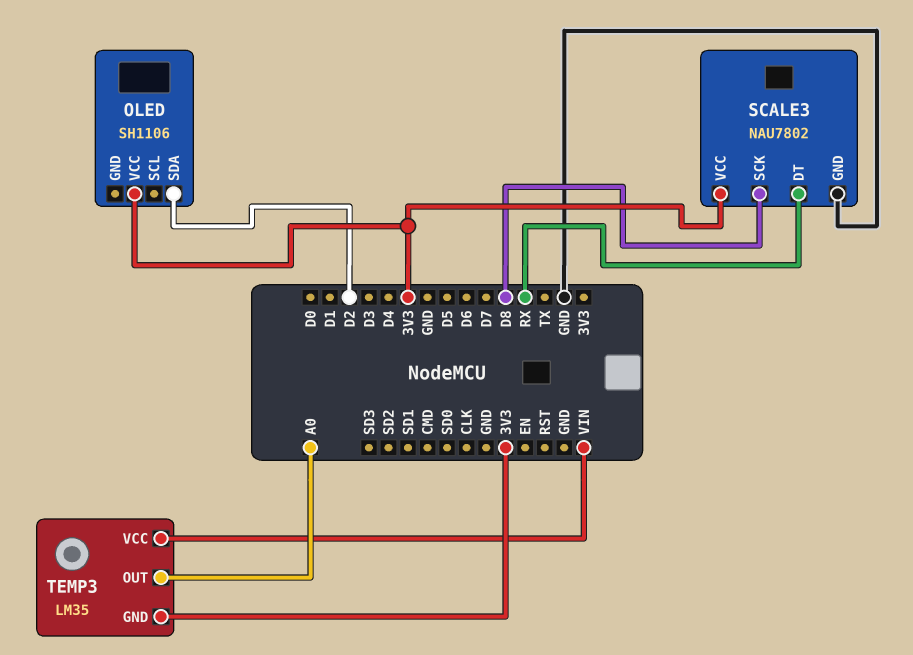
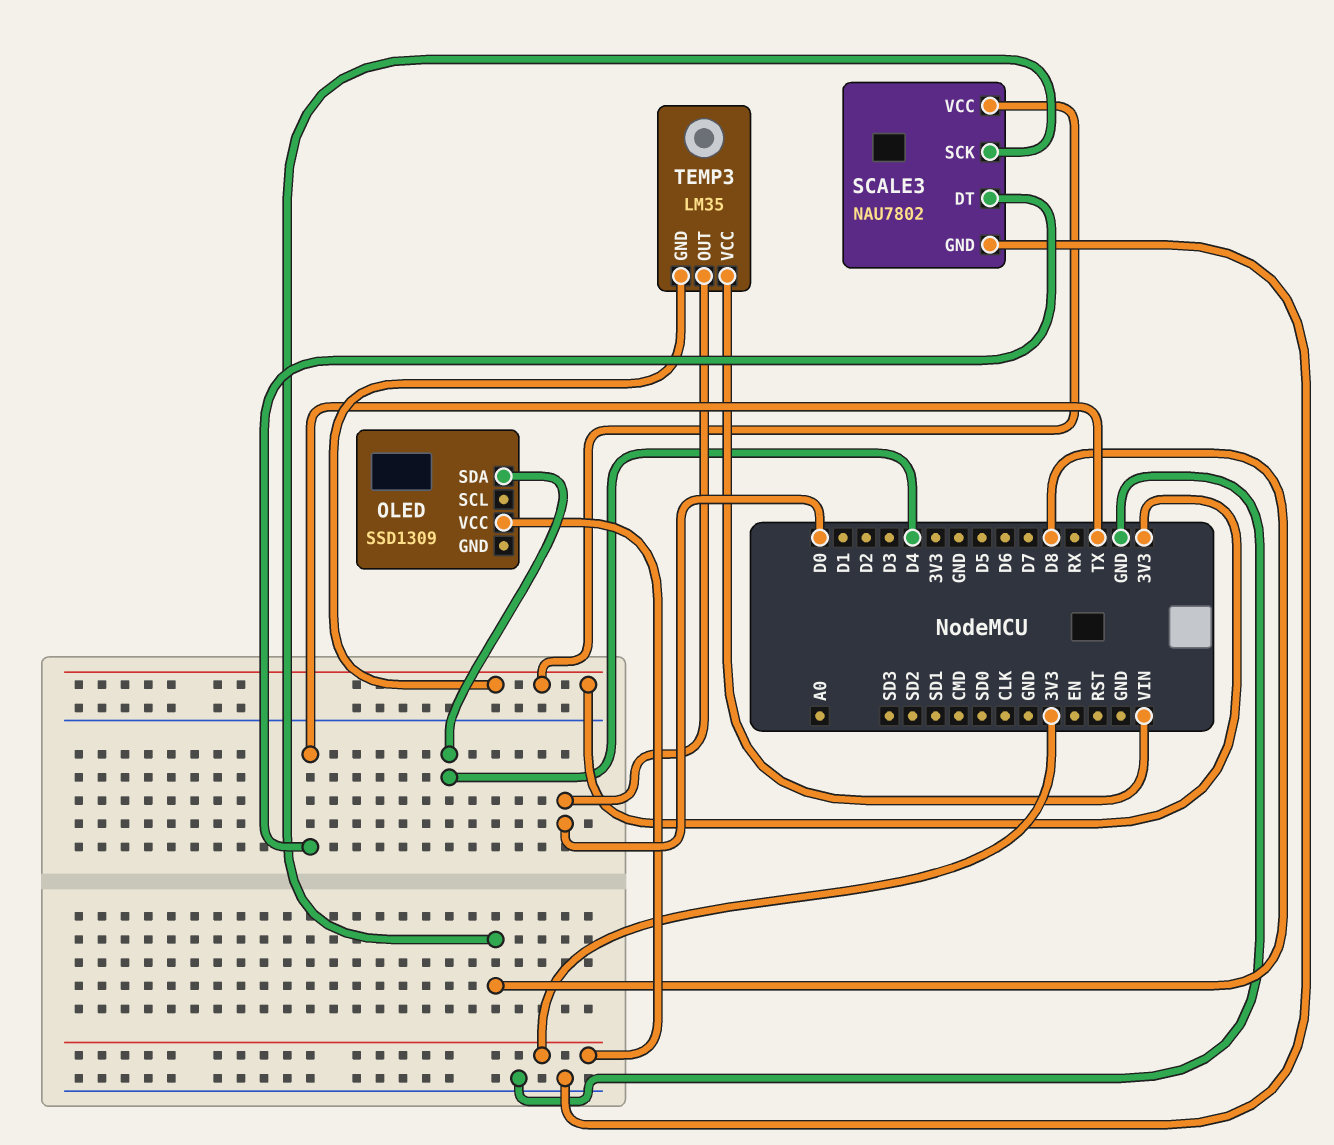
OLED: SH1106 -> SSD1309
OLED pin SDA: D2 -> D4
SCALE3 pin DT: RX -> TX
TEMP3 pin OUT: A0 -> D0

